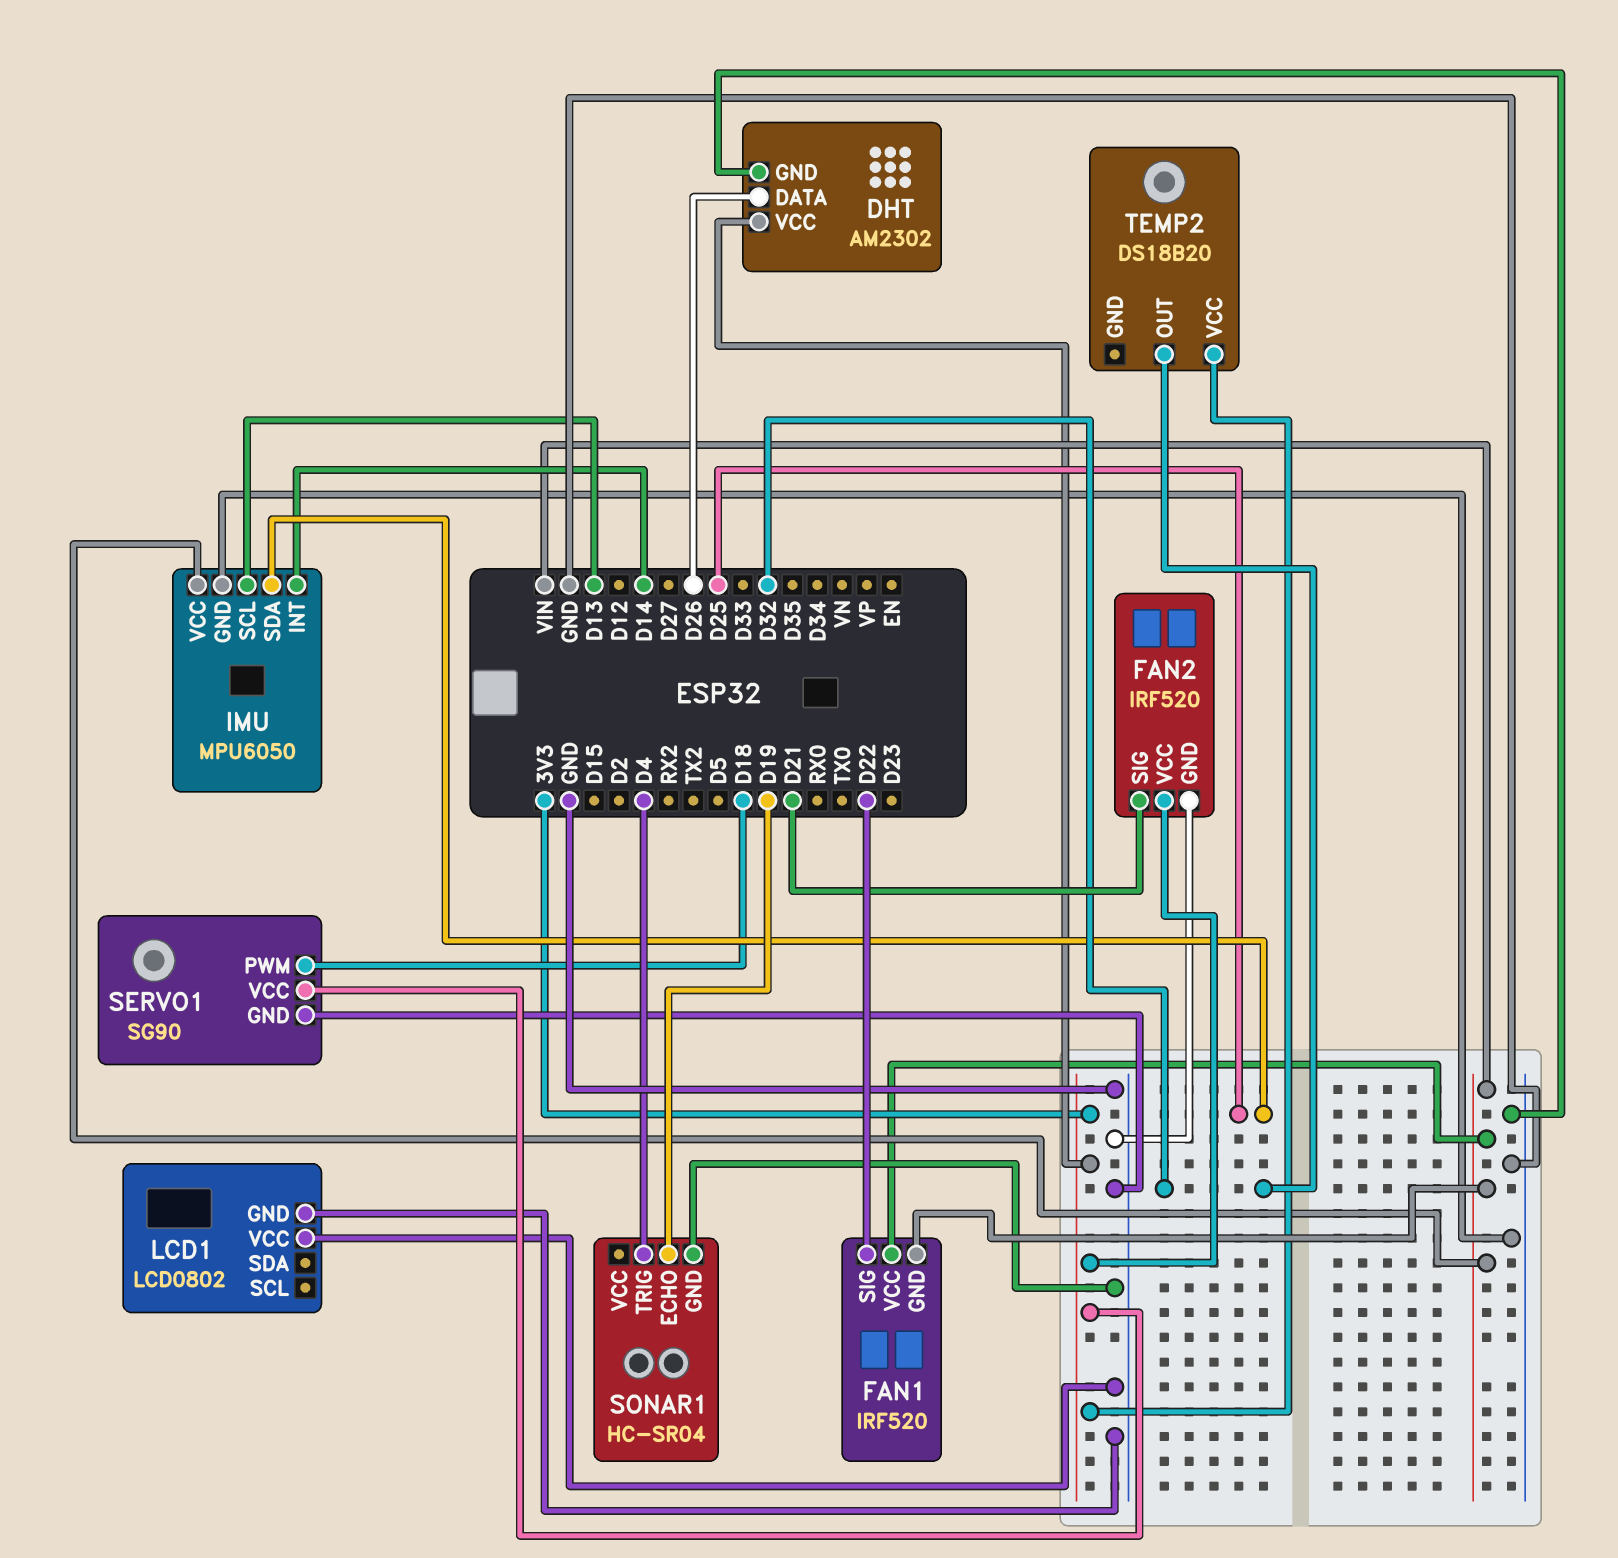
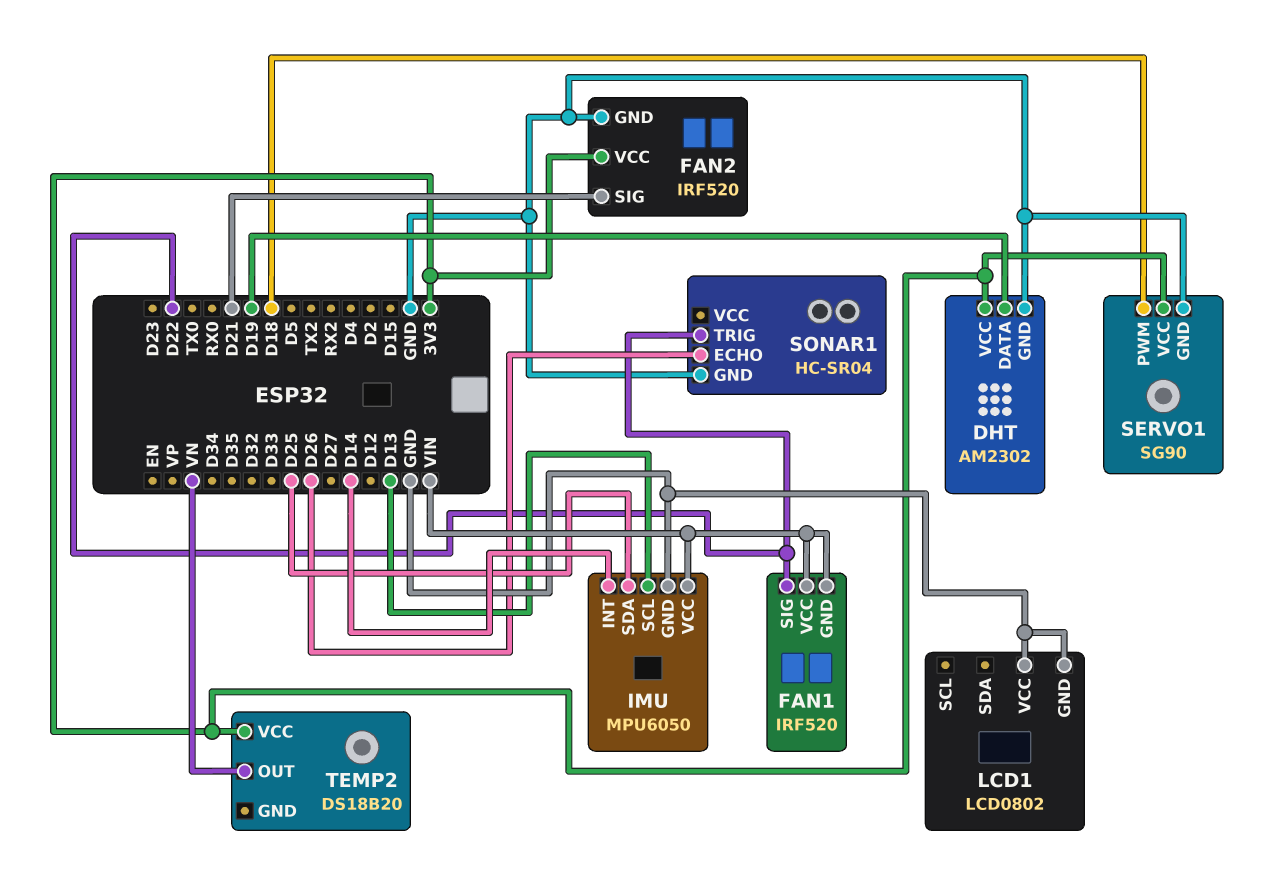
DHT pin DATA: D26 -> D19
SONAR1 pin ECHO: D19 -> D26
SONAR1 pin TRIG: D4 -> D22
TEMP2 pin OUT: D32 -> VN

